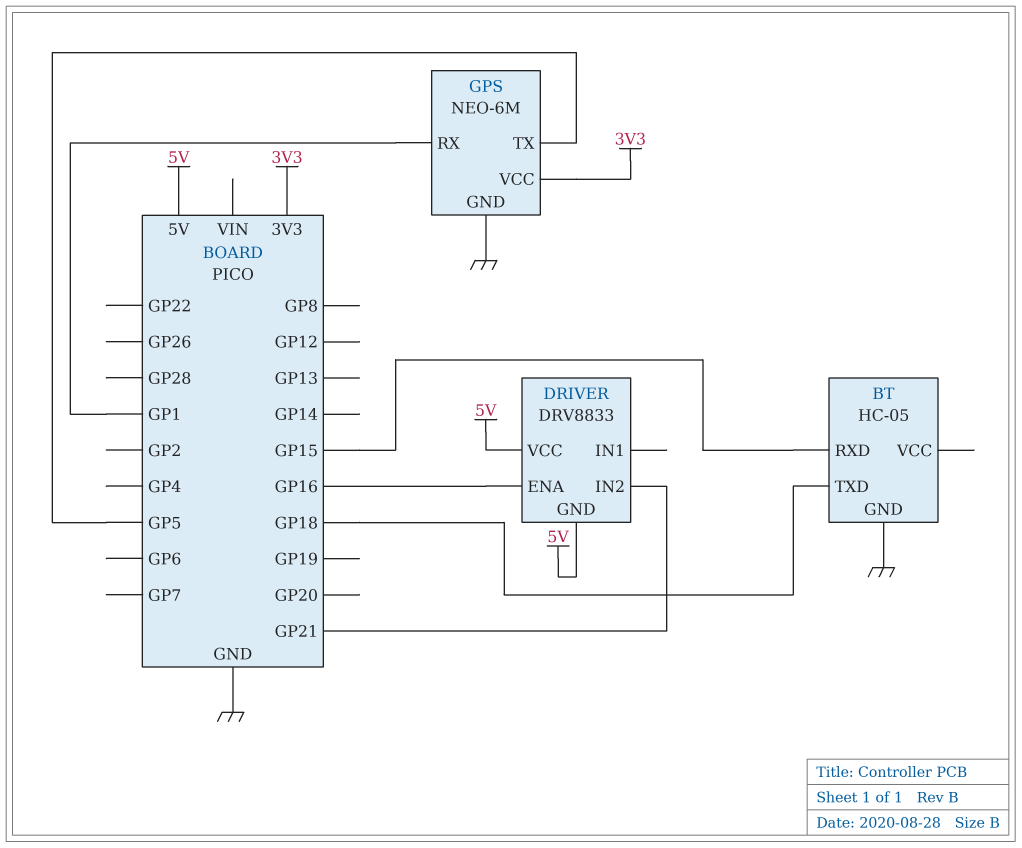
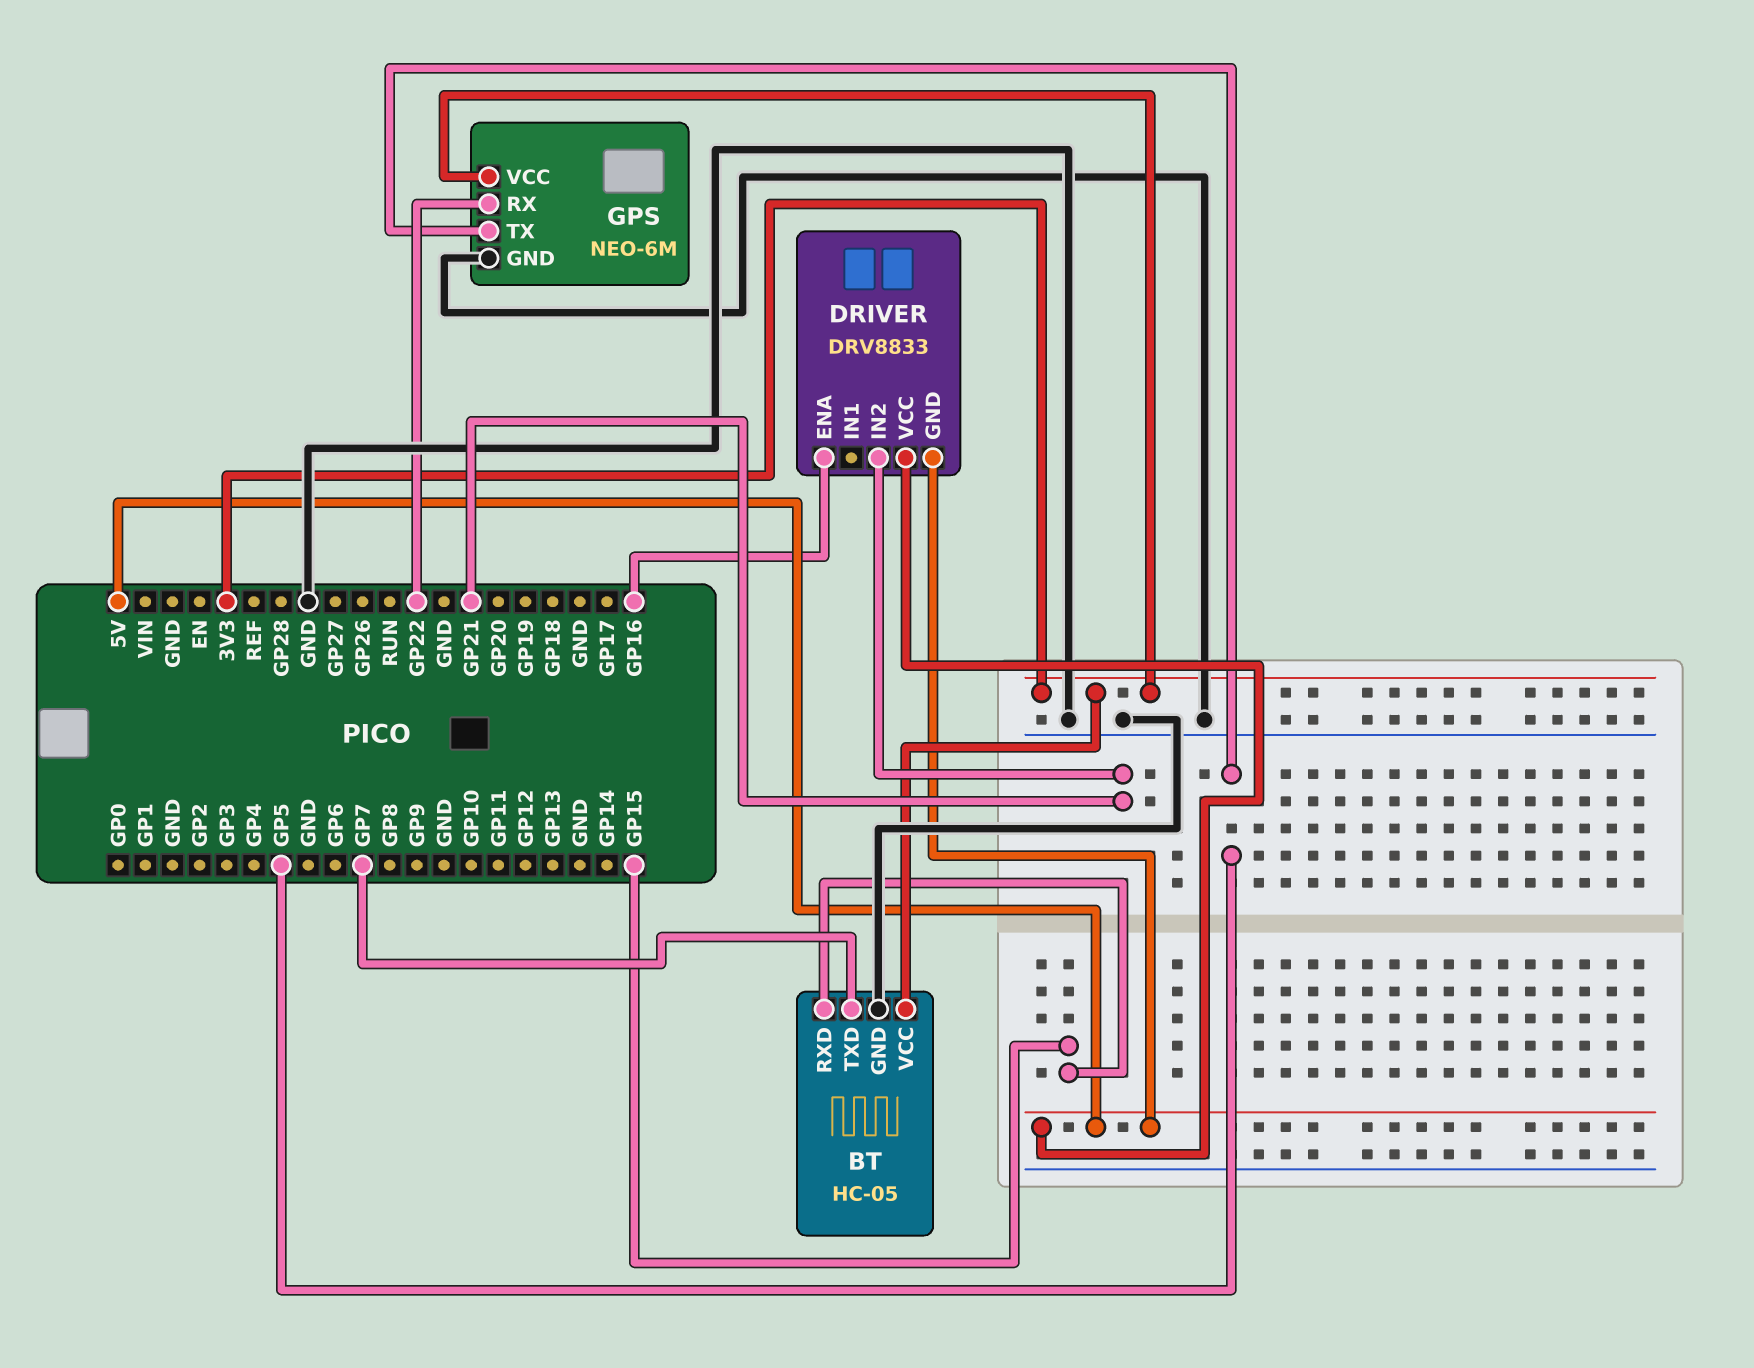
BT pin TXD: GP18 -> GP7
BT pin VCC: none -> 3V3
GPS pin RX: GP1 -> GP22

